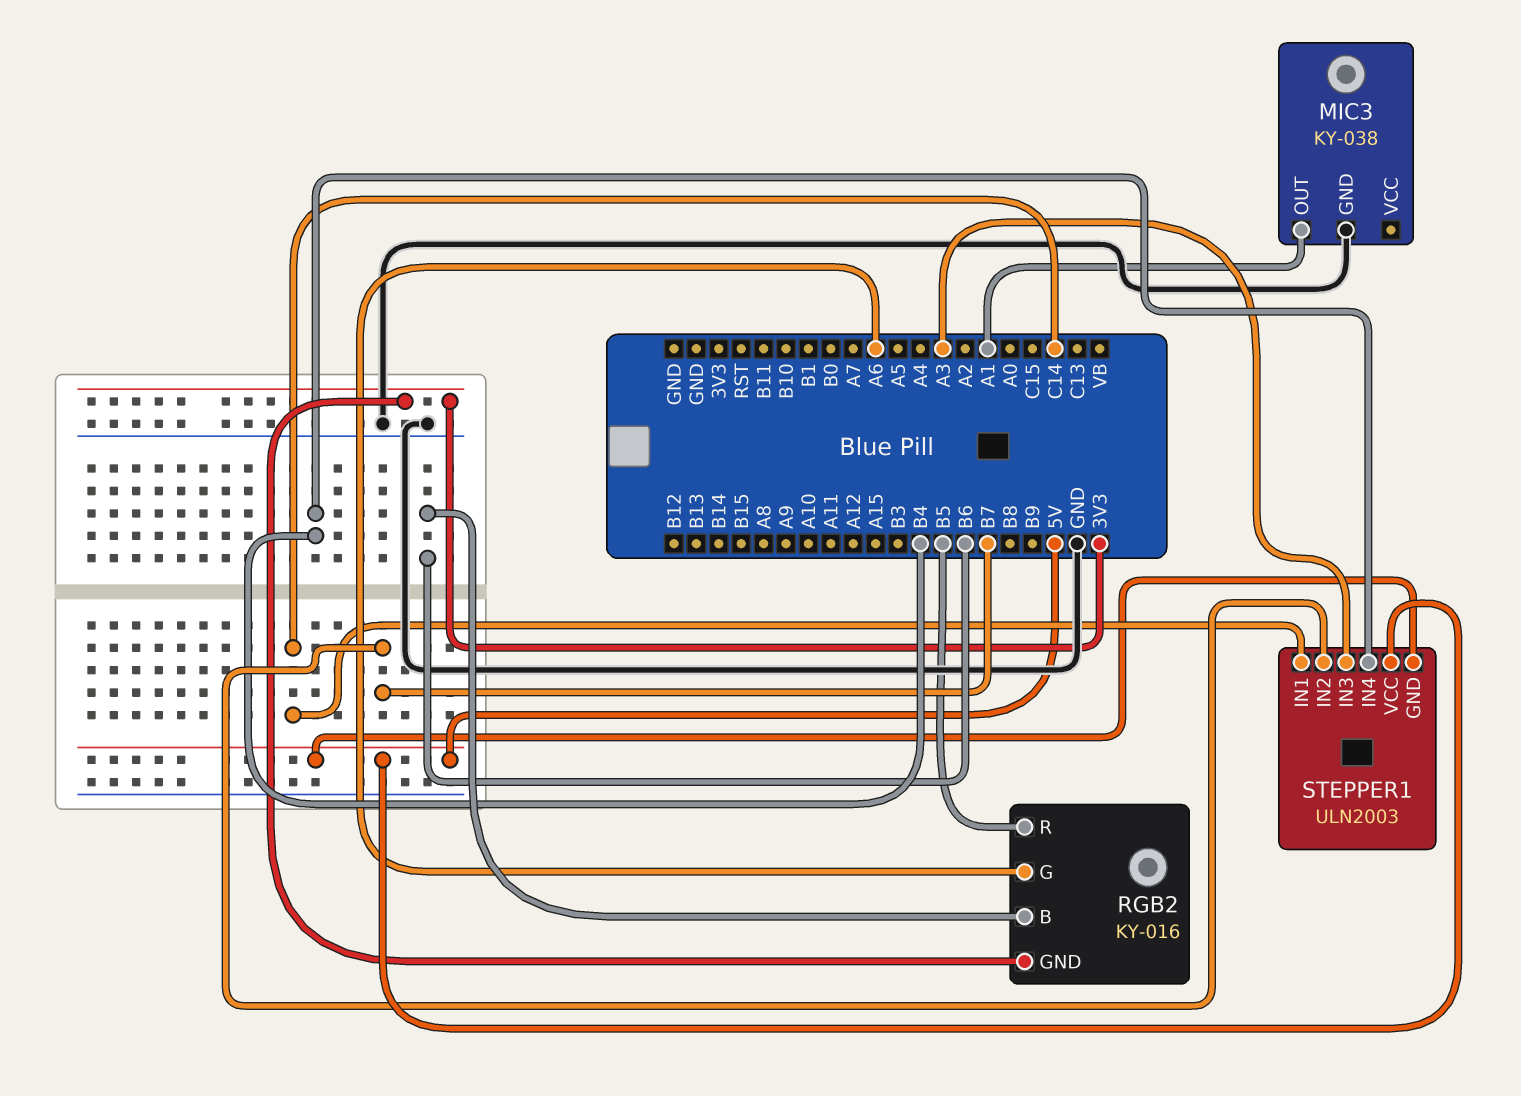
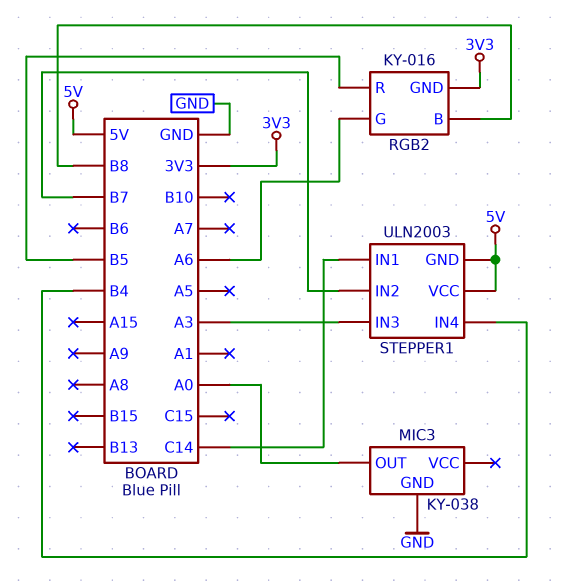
MIC3 pin OUT: A1 -> A0
RGB2 pin B: B6 -> B8

